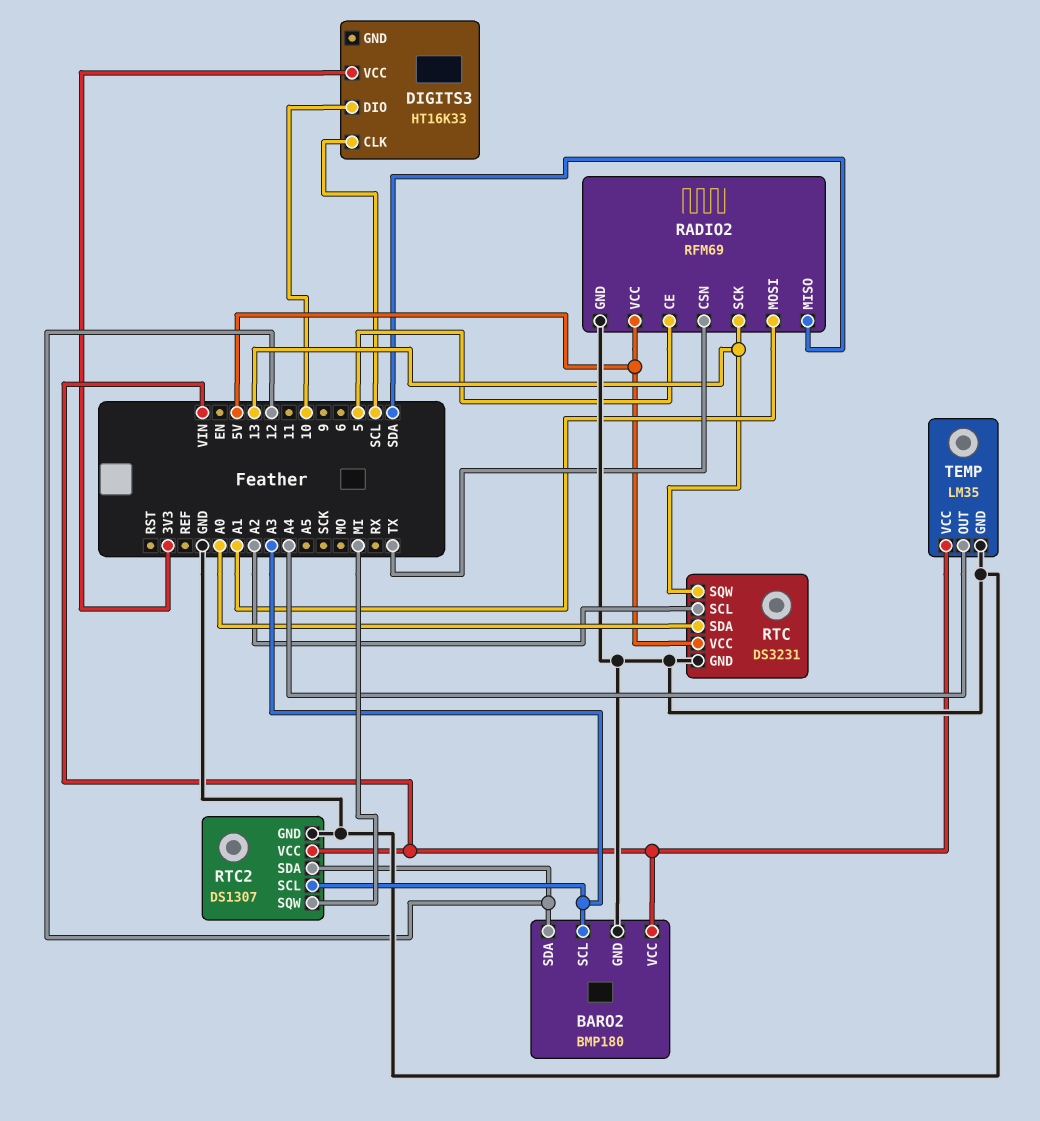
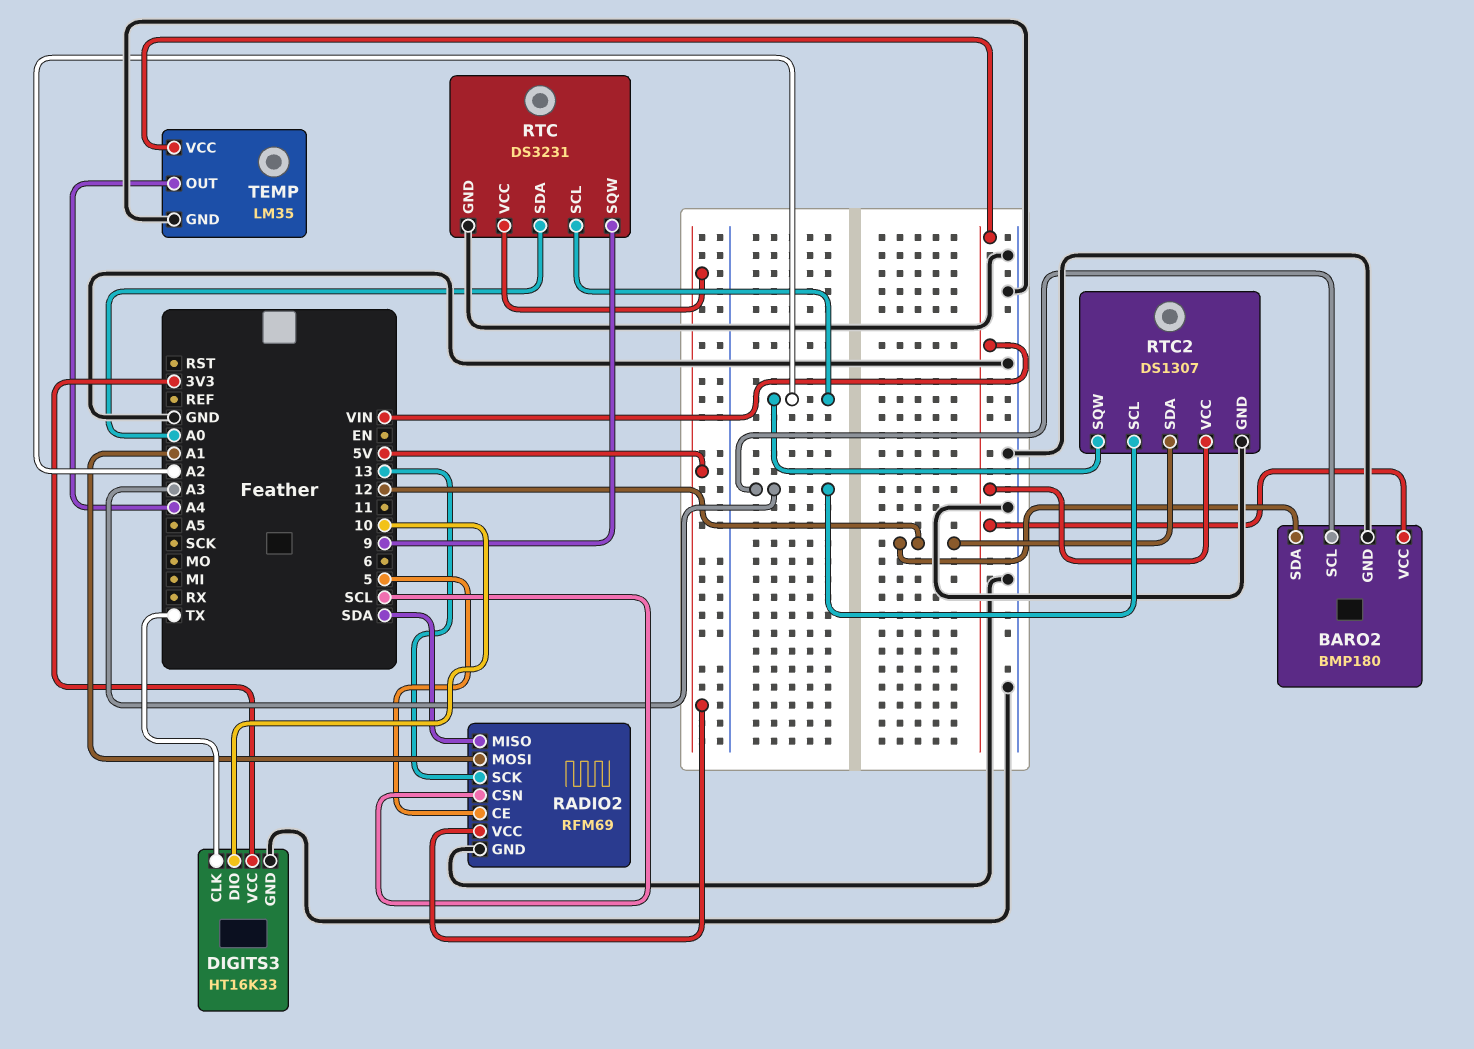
DIGITS3 pin CLK: SCL -> TX
DIGITS3 pin GND: none -> GND
RADIO2 pin CSN: TX -> SCL
RTC pin SQW: 13 -> 9
RTC2 pin SQW: MI -> A2

